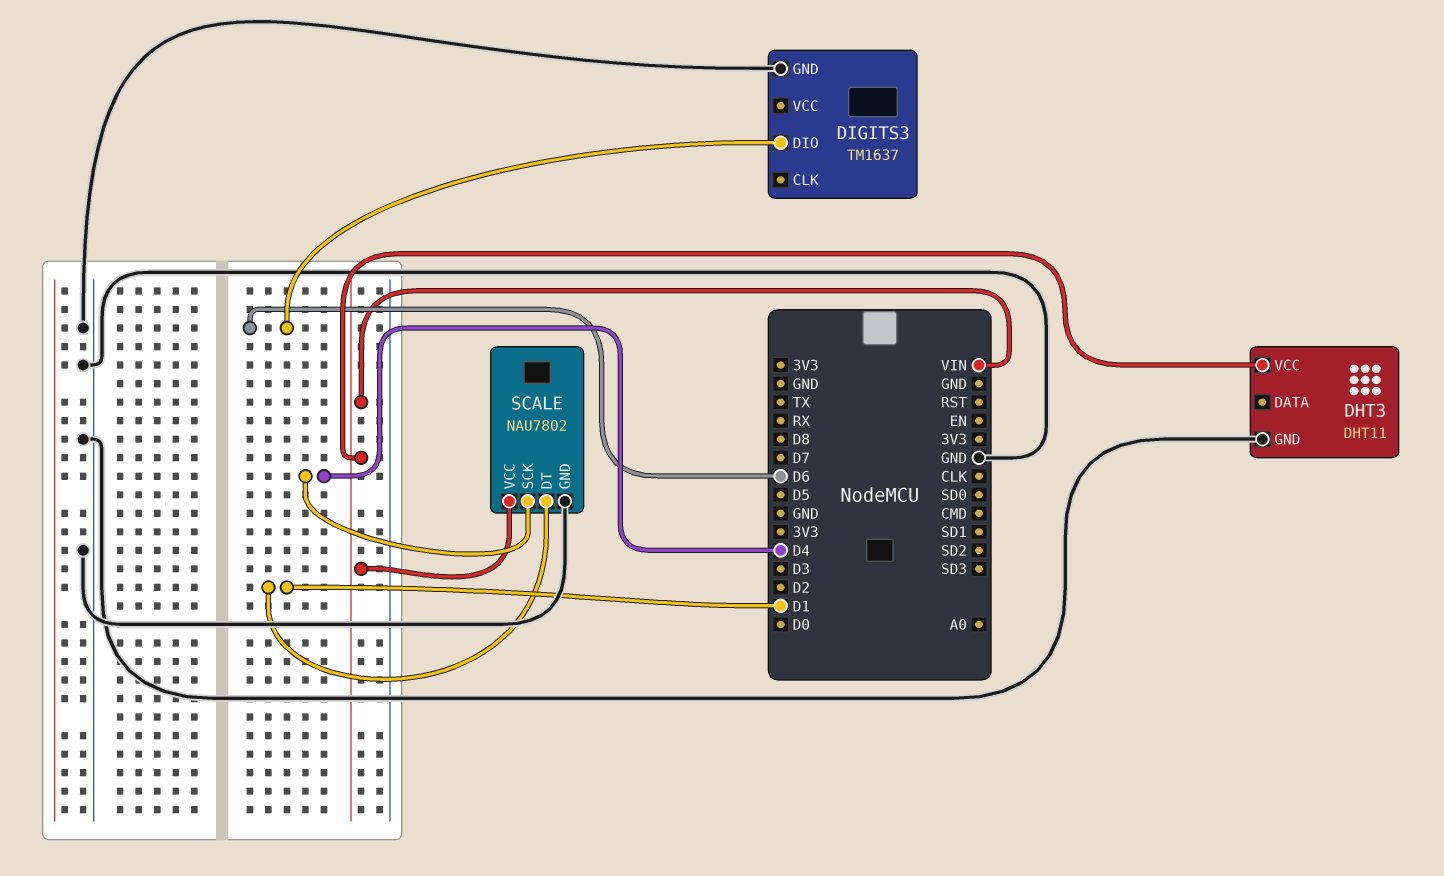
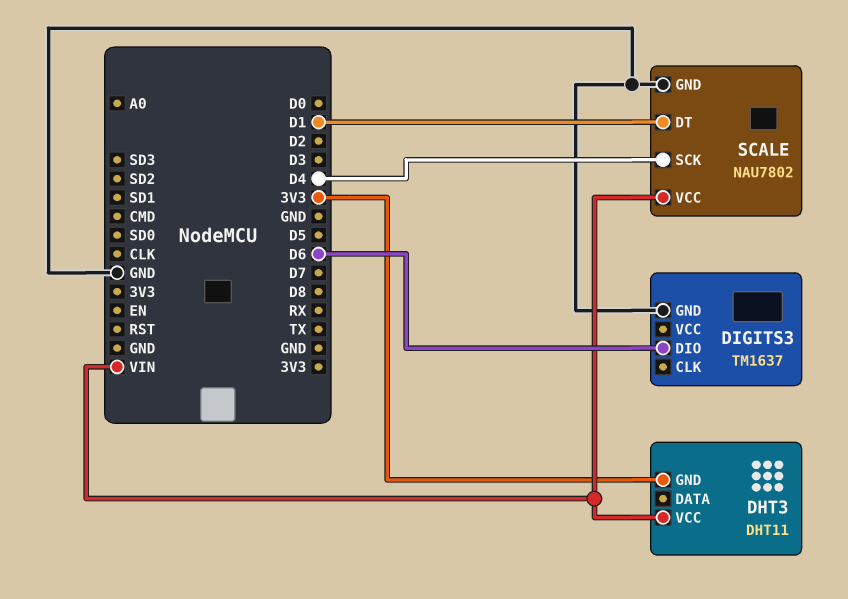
DHT3 pin GND: GND -> 3V3

